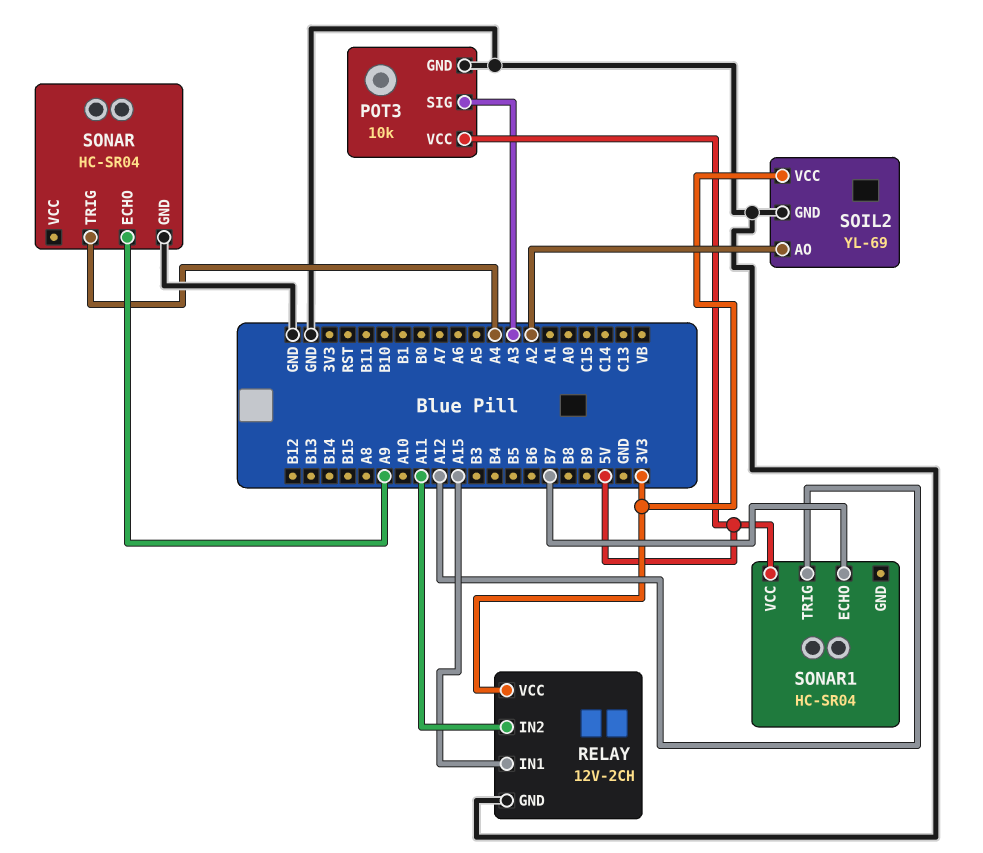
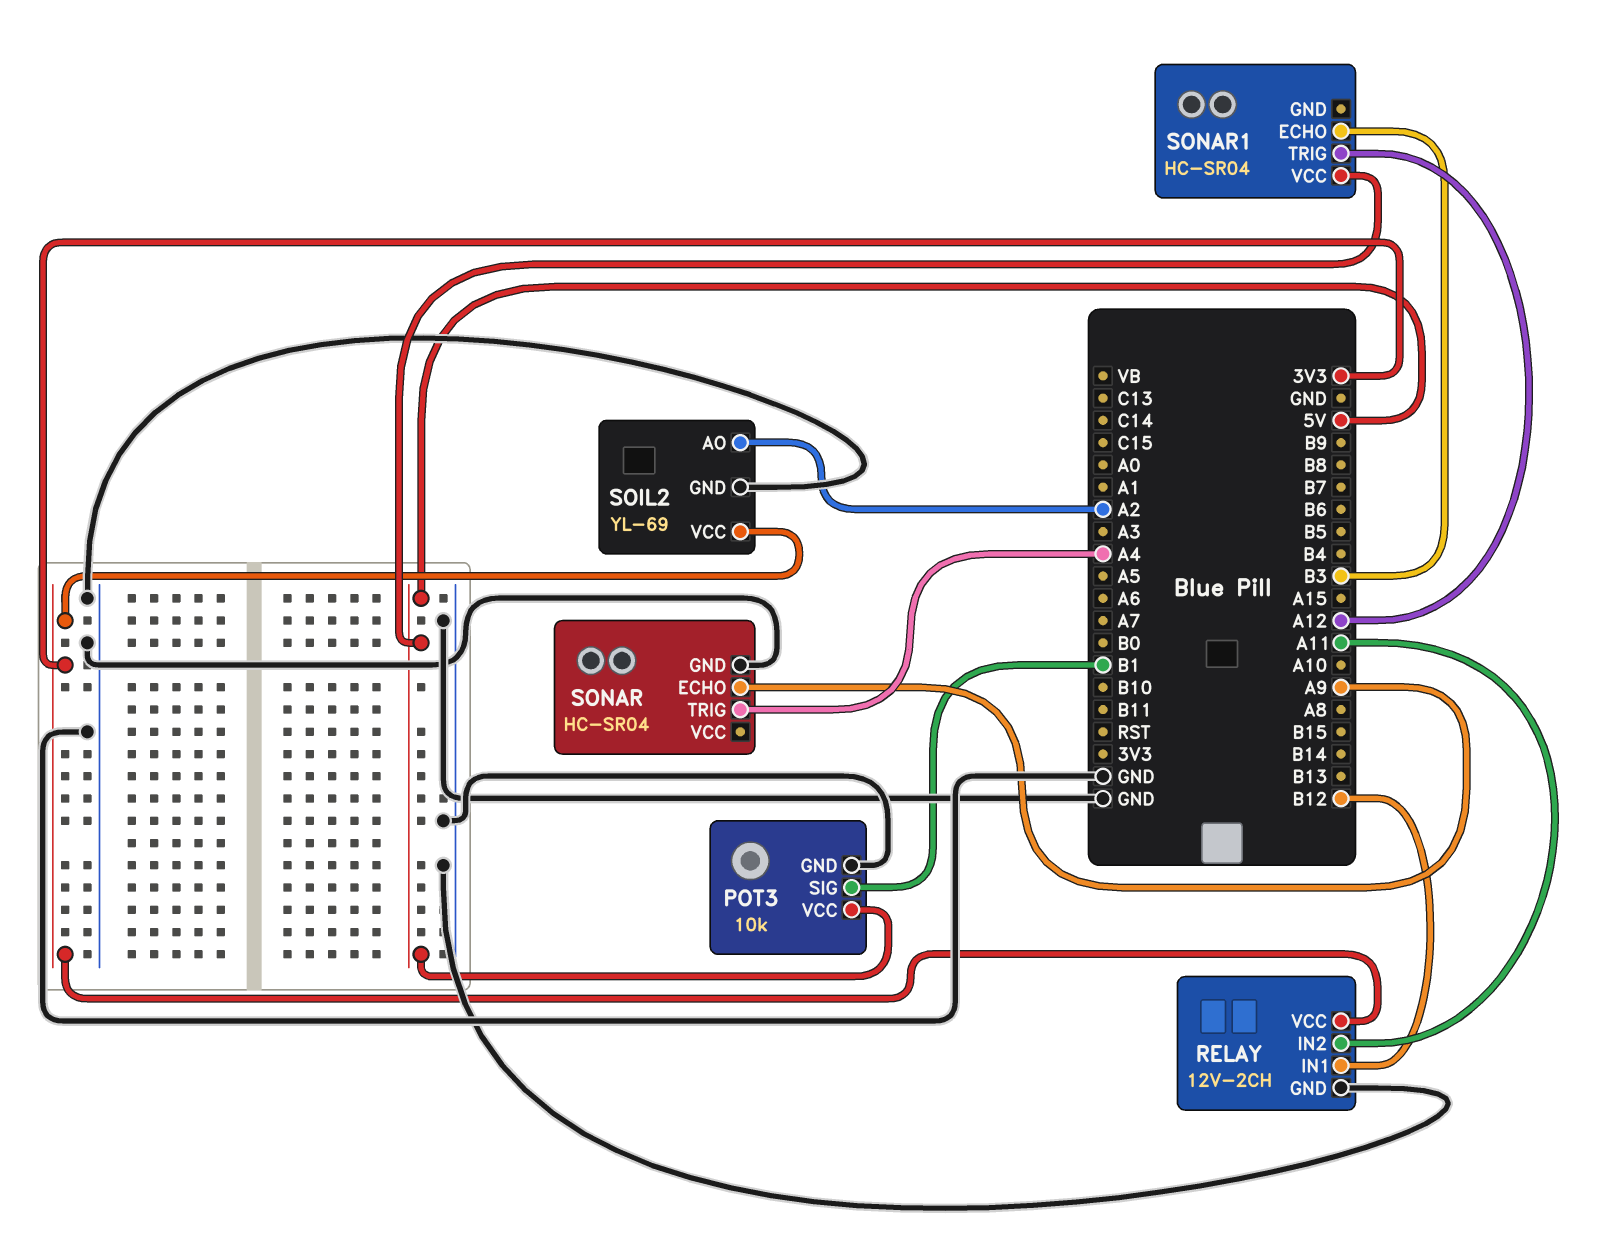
POT3 pin SIG: A3 -> B1
RELAY pin IN1: A15 -> B12
SONAR1 pin ECHO: B7 -> B3

